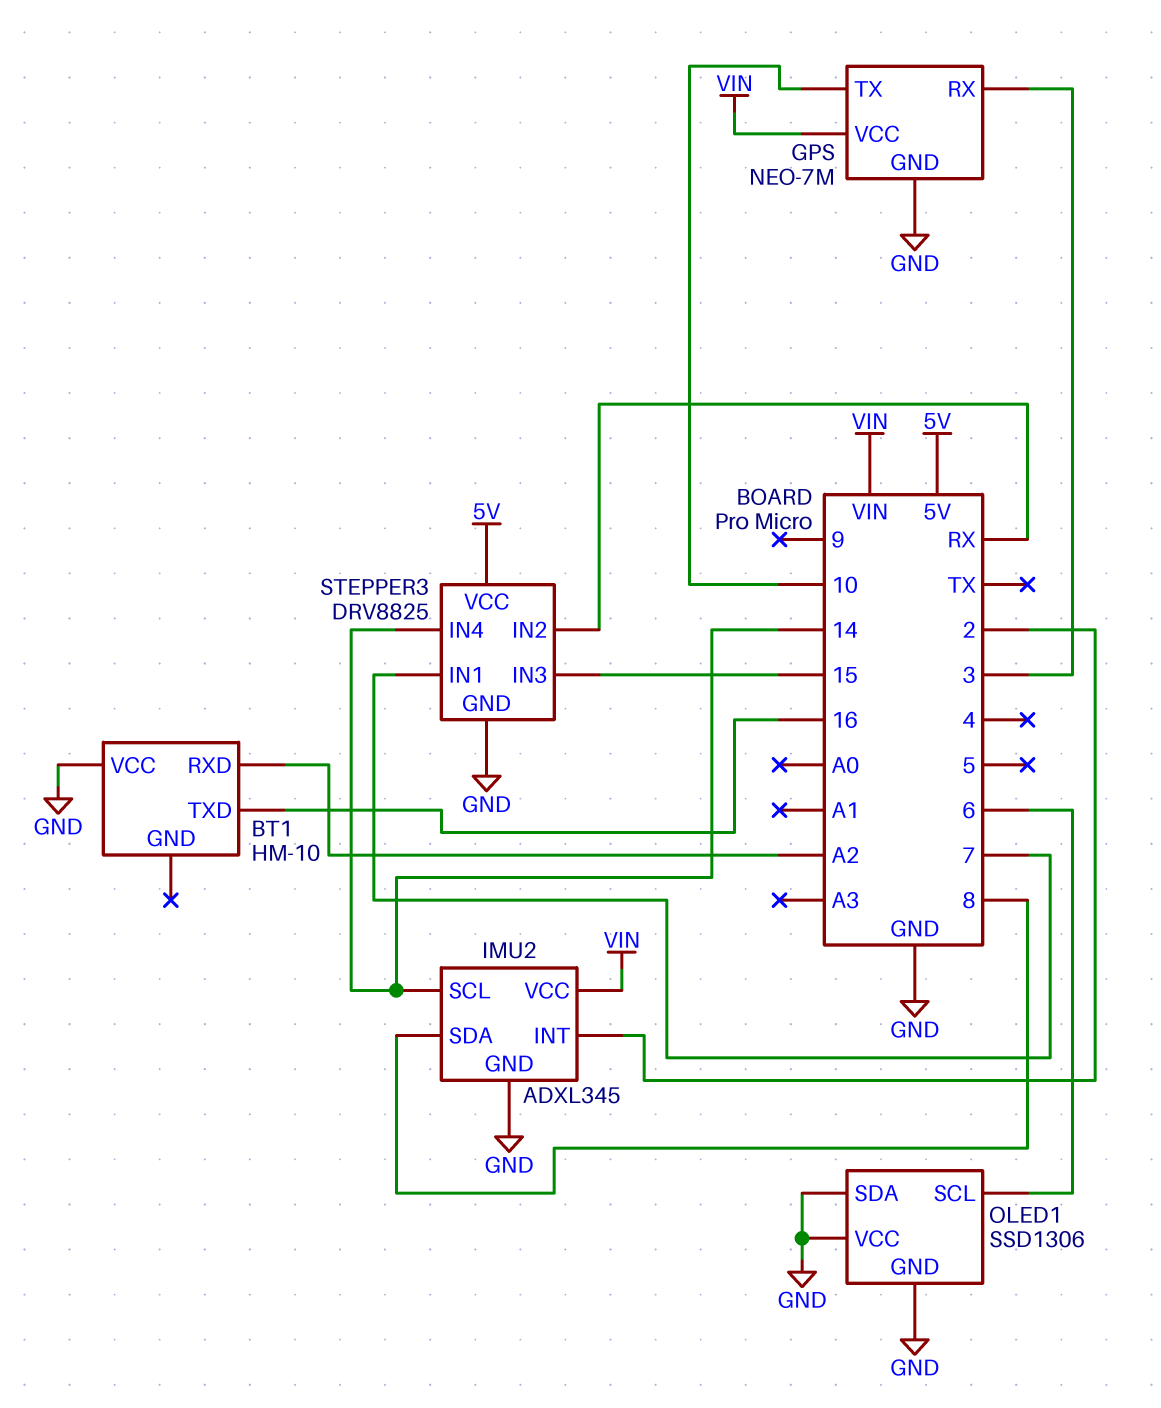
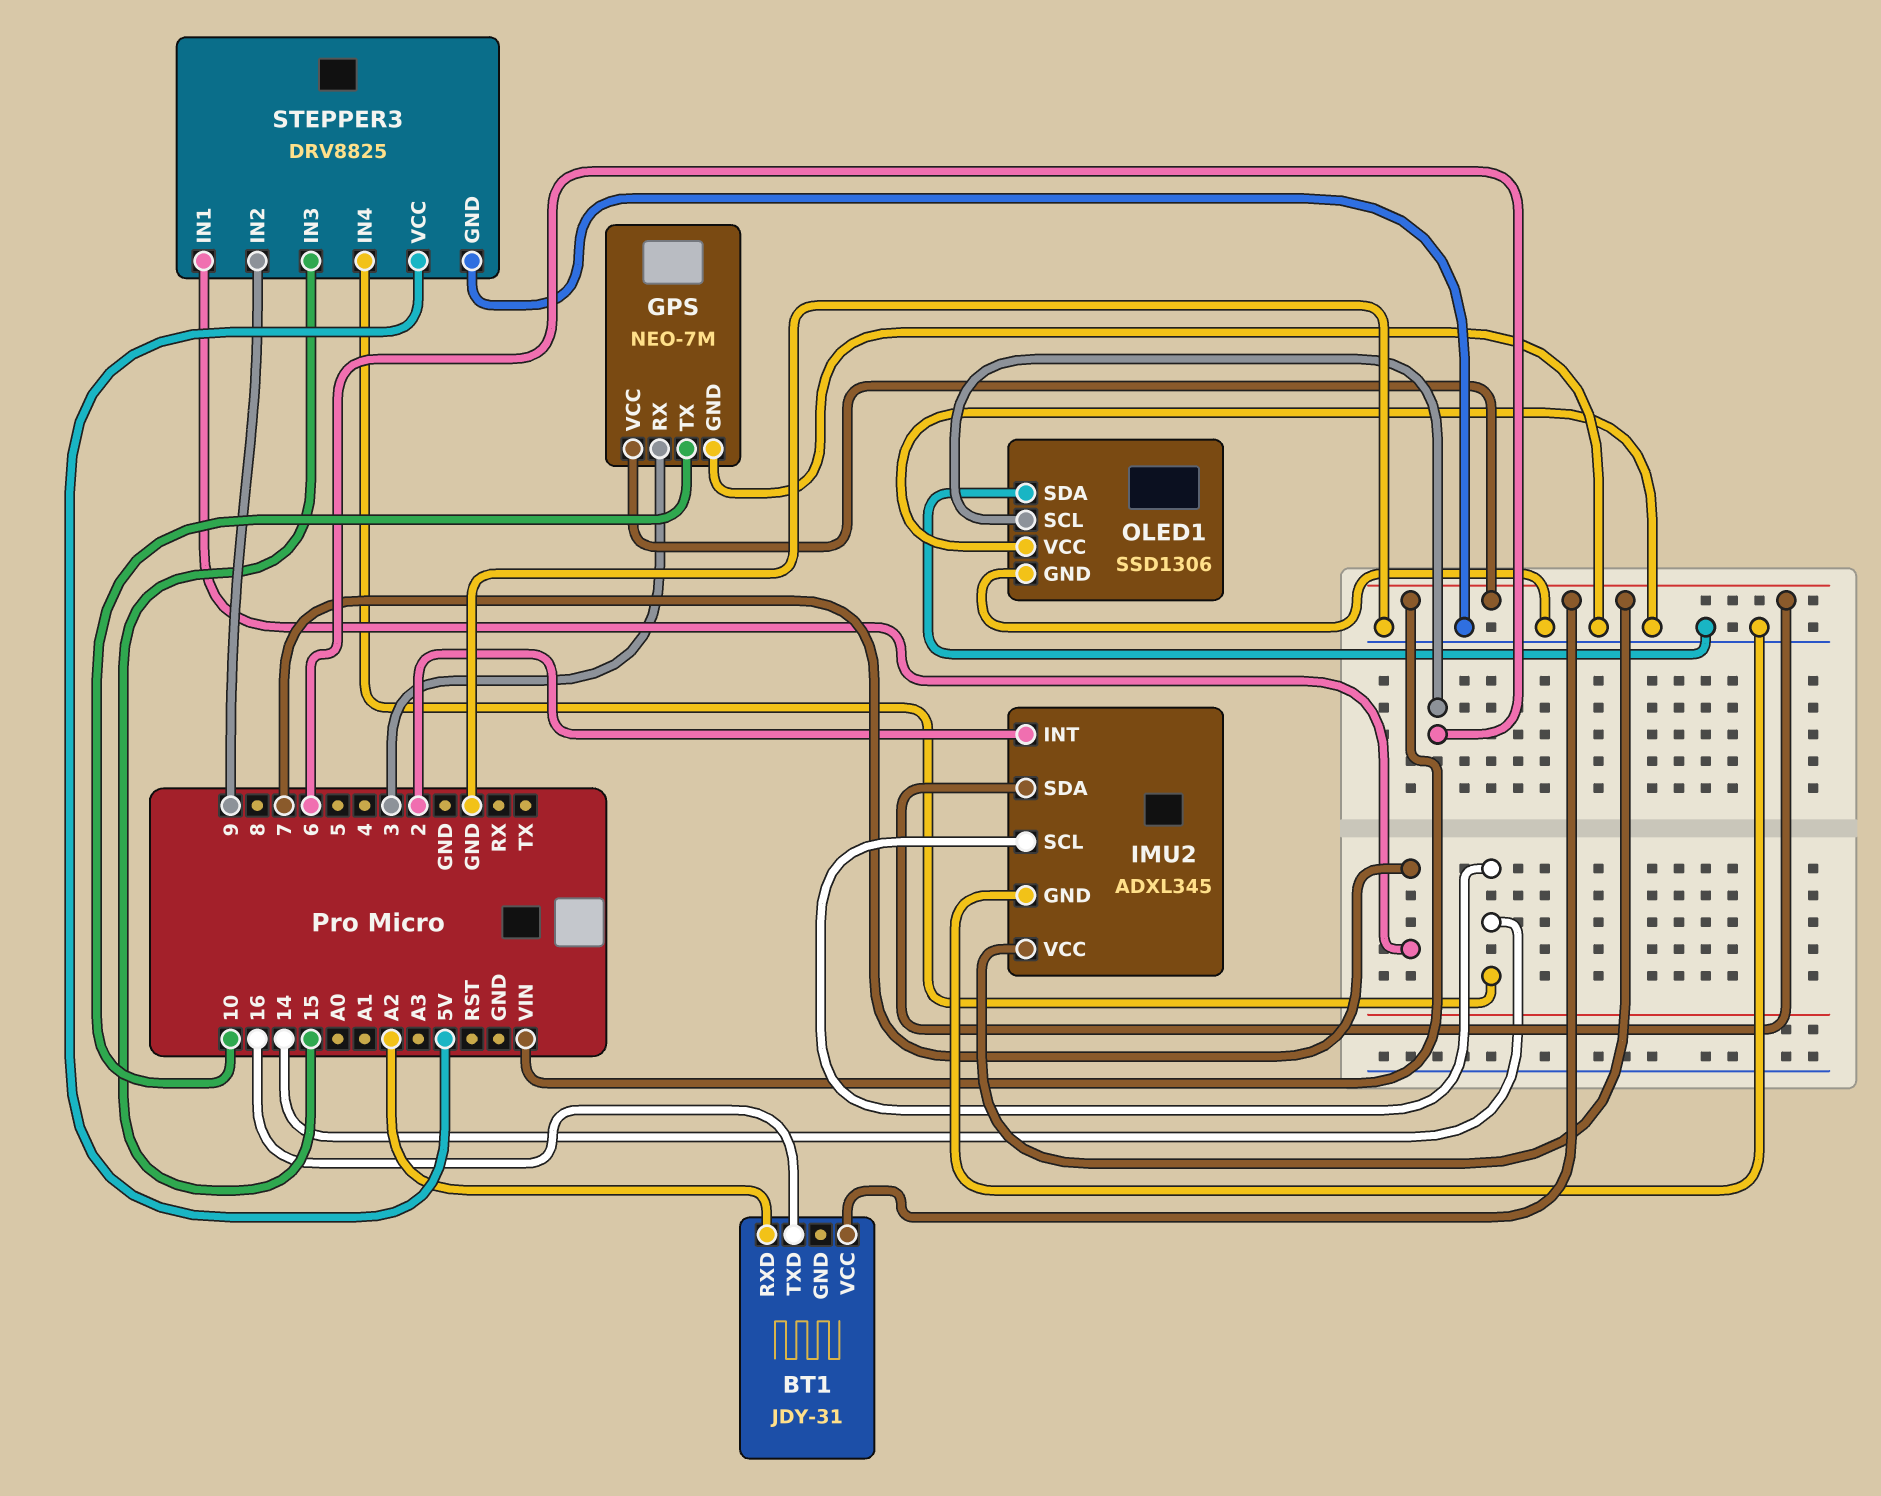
BT1: HM-10 -> JDY-31
BT1 pin VCC: GND -> VIN
IMU2 pin SDA: 8 -> VIN
STEPPER3 pin IN2: RX -> 9

